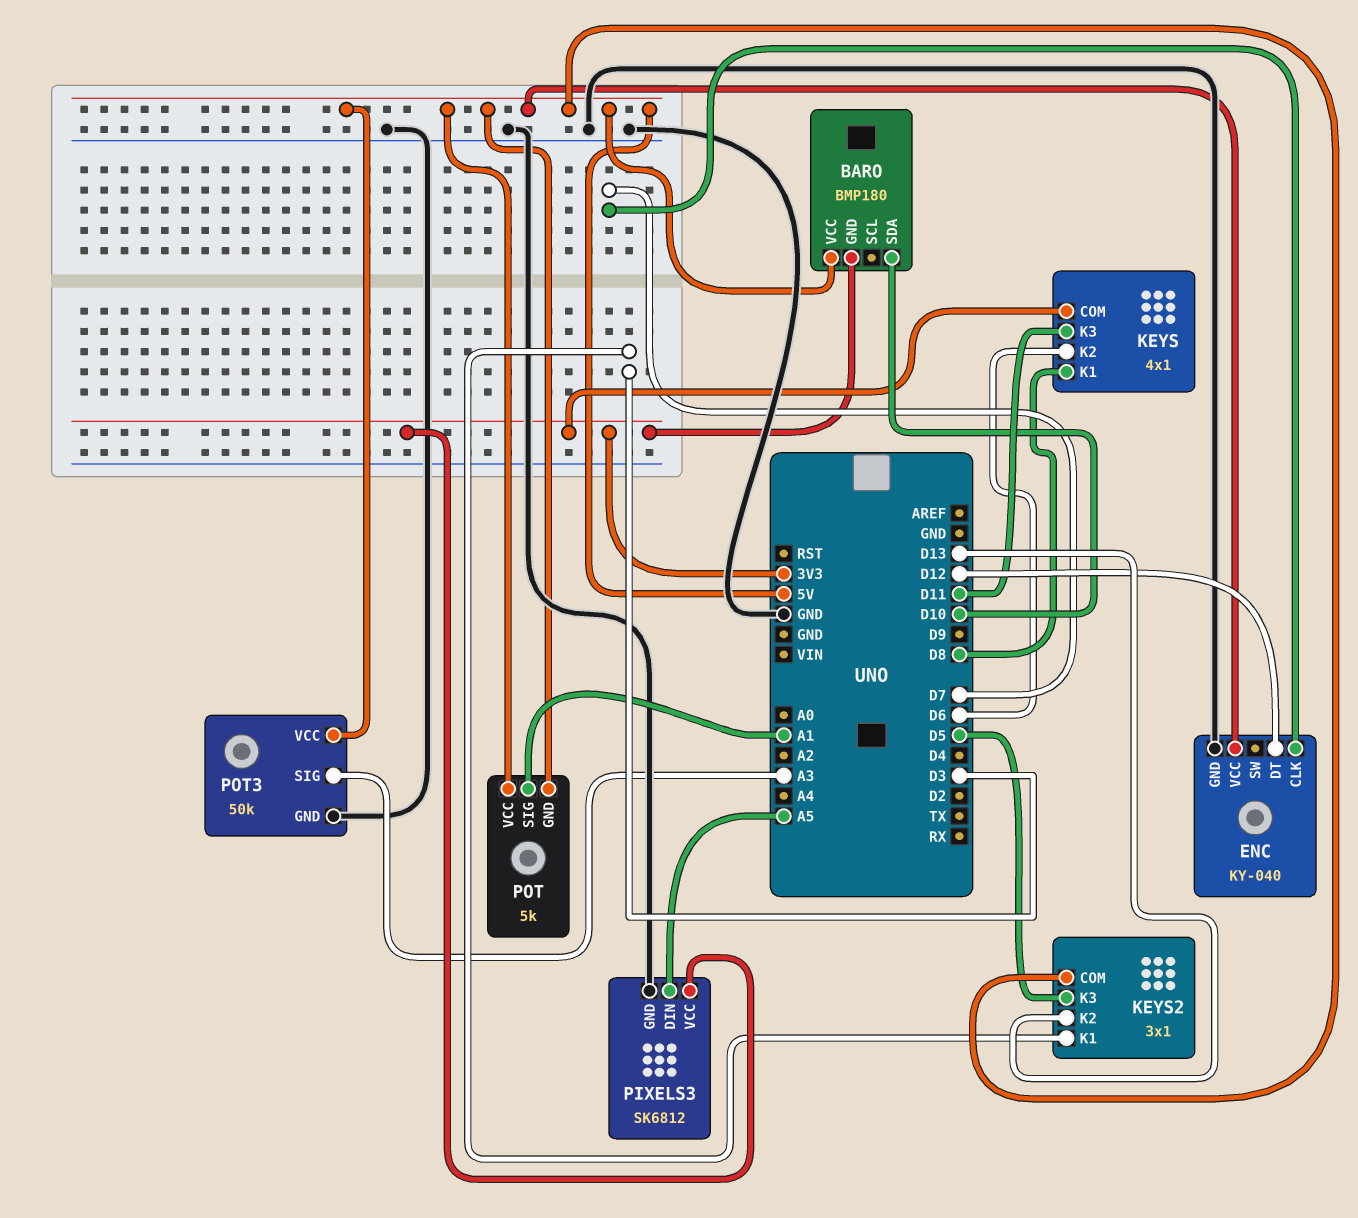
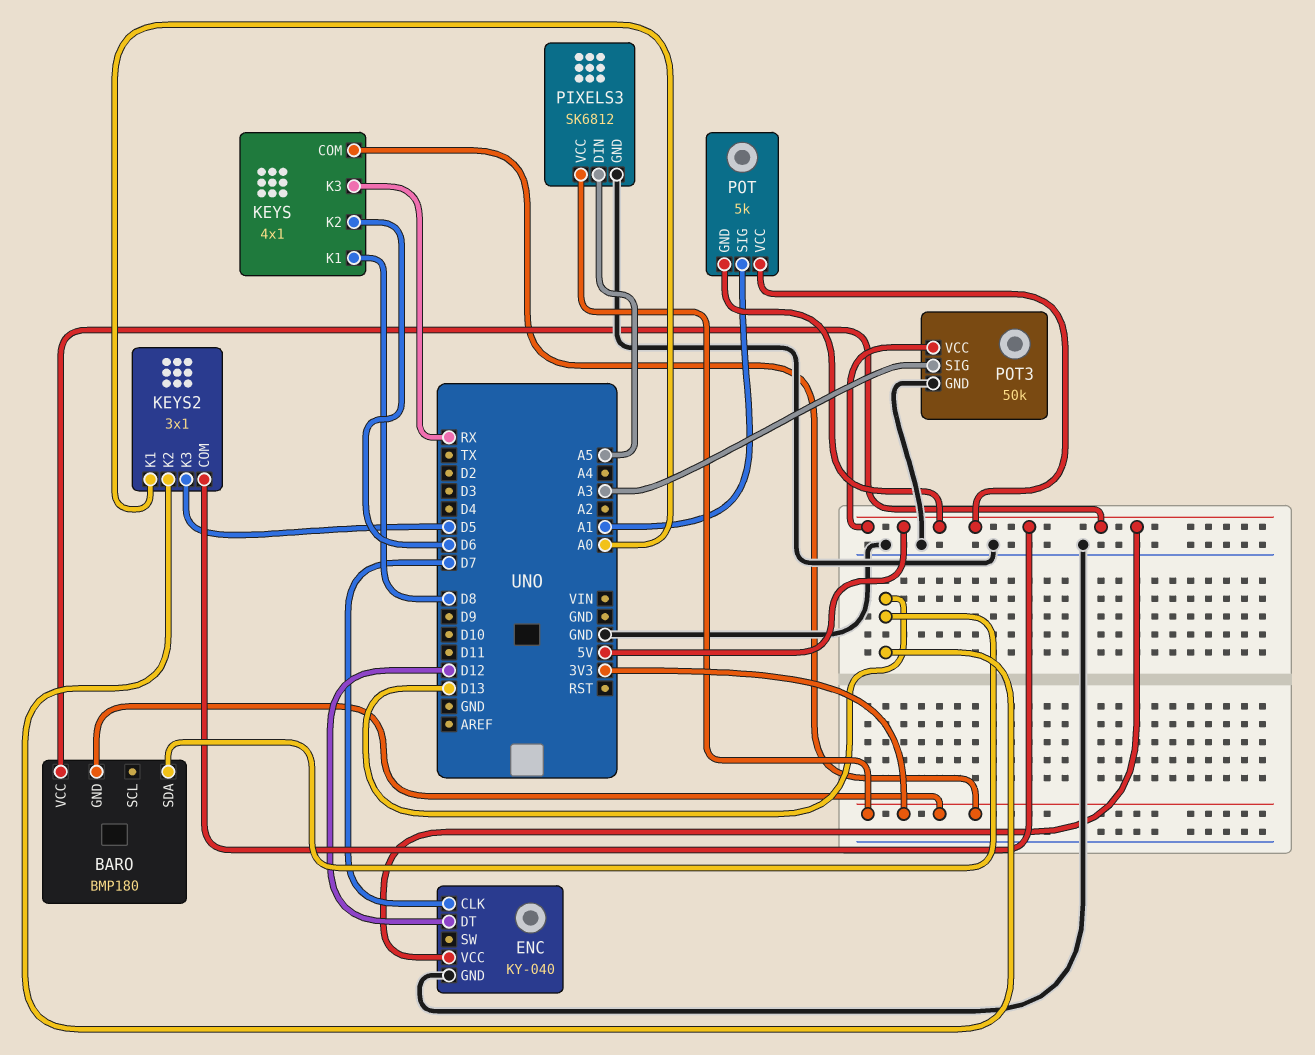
BARO pin SDA: D10 -> D13
KEYS pin K3: D11 -> RX
KEYS2 pin K1: D3 -> A0

